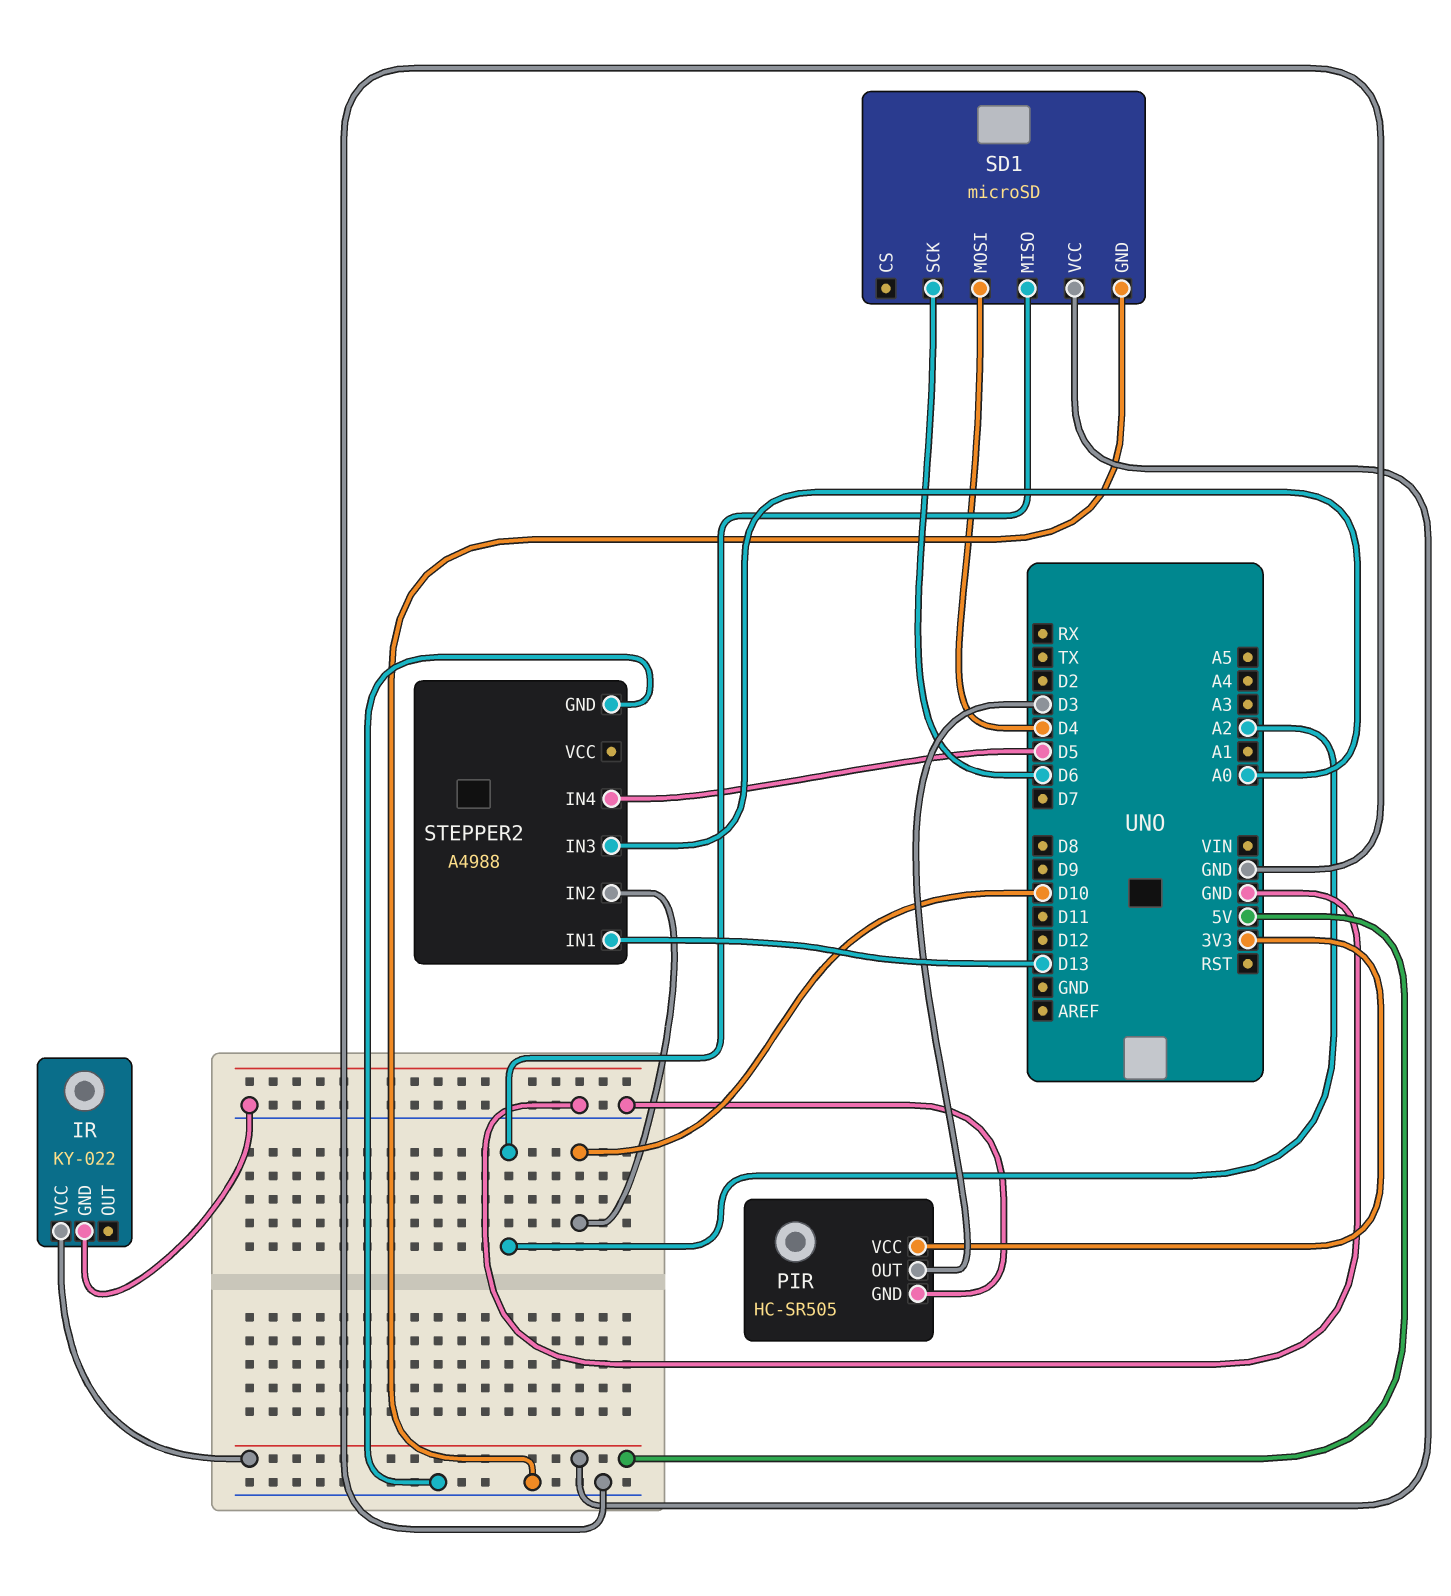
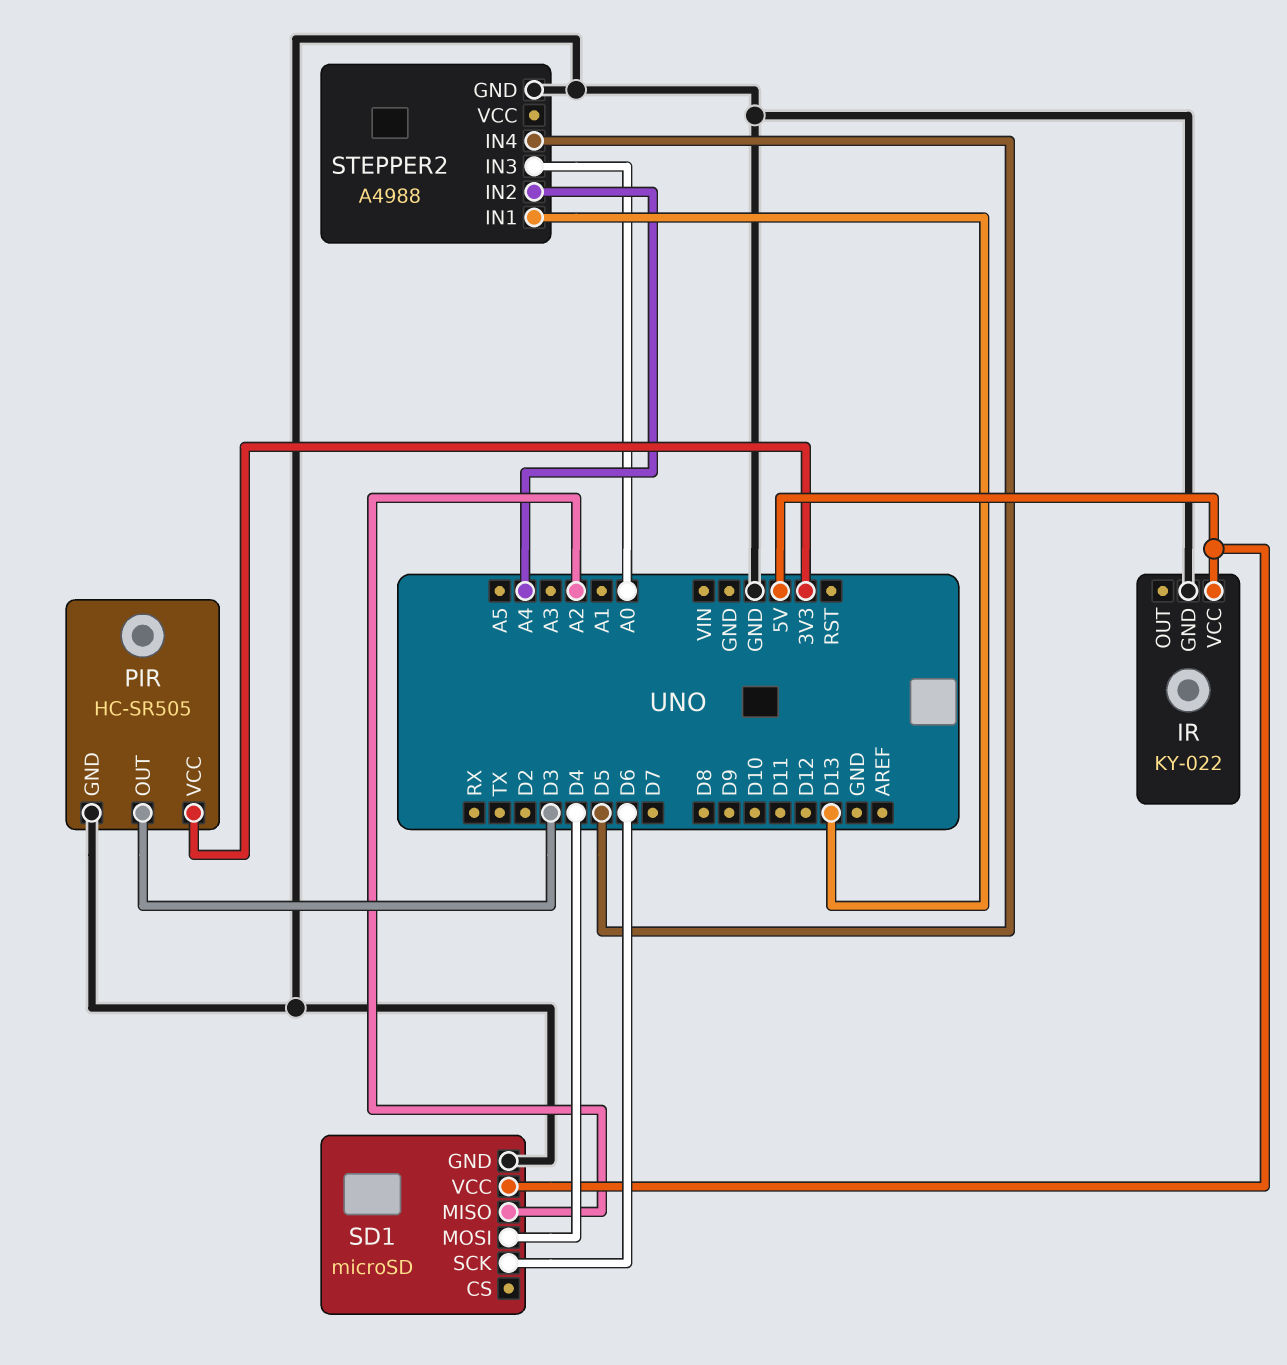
STEPPER2 pin IN2: D10 -> A4

